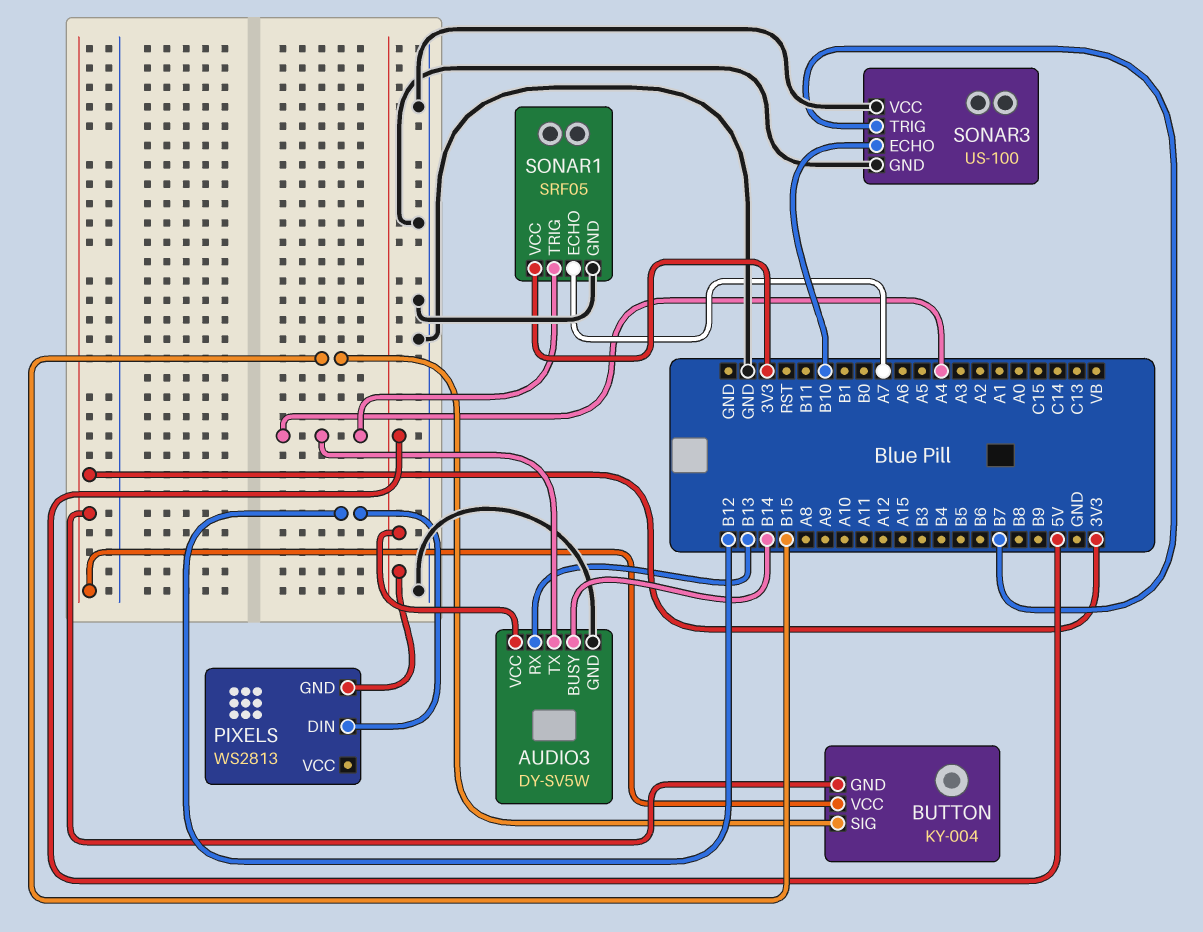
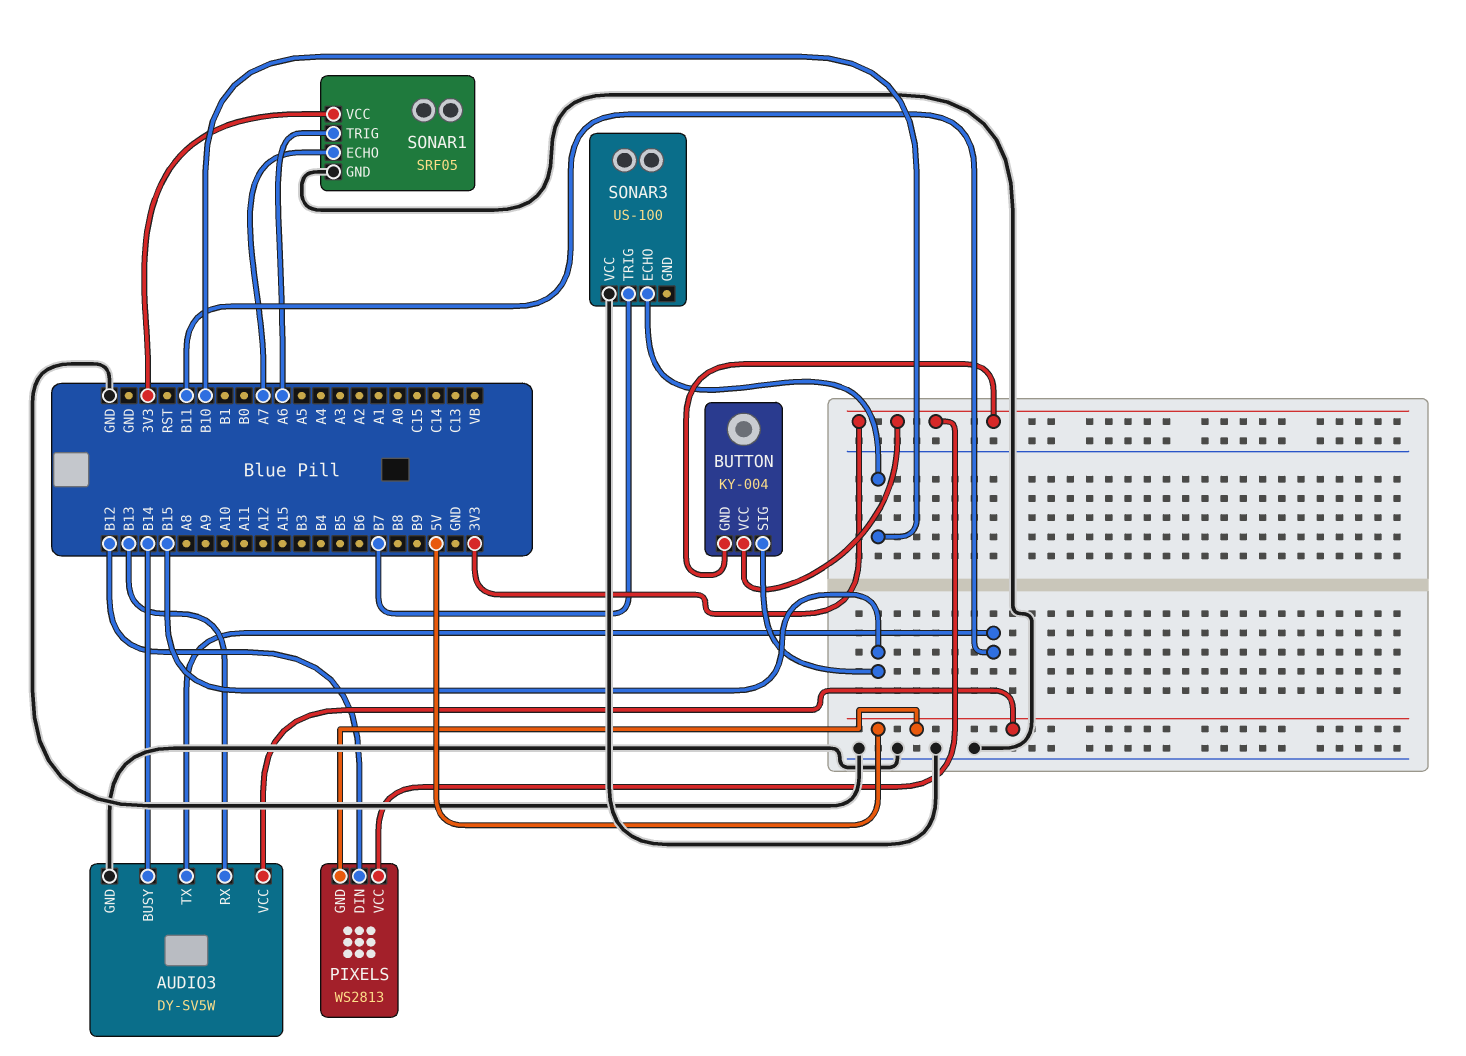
AUDIO3 pin TX: A4 -> B11
PIXELS pin VCC: none -> 3V3
SONAR1 pin TRIG: A4 -> A6
SONAR3 pin GND: GND -> none

